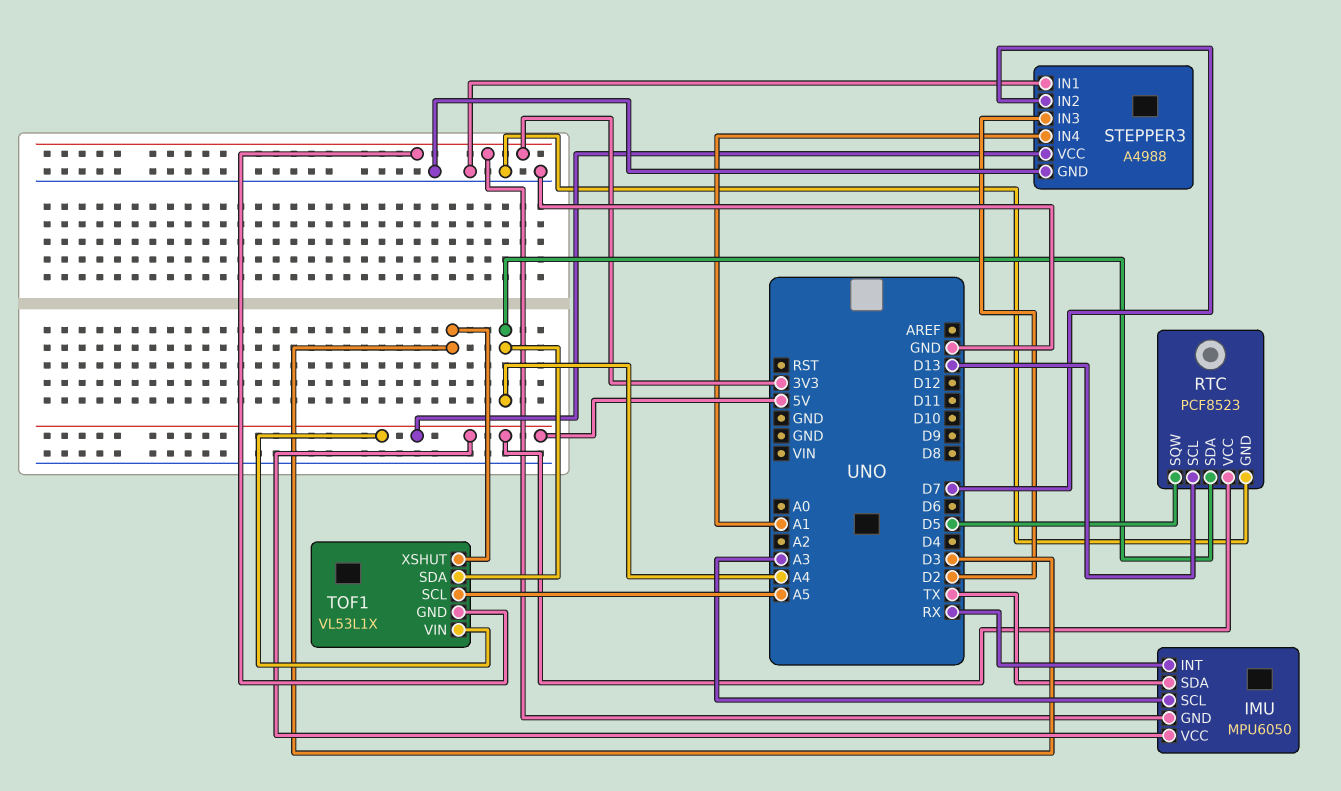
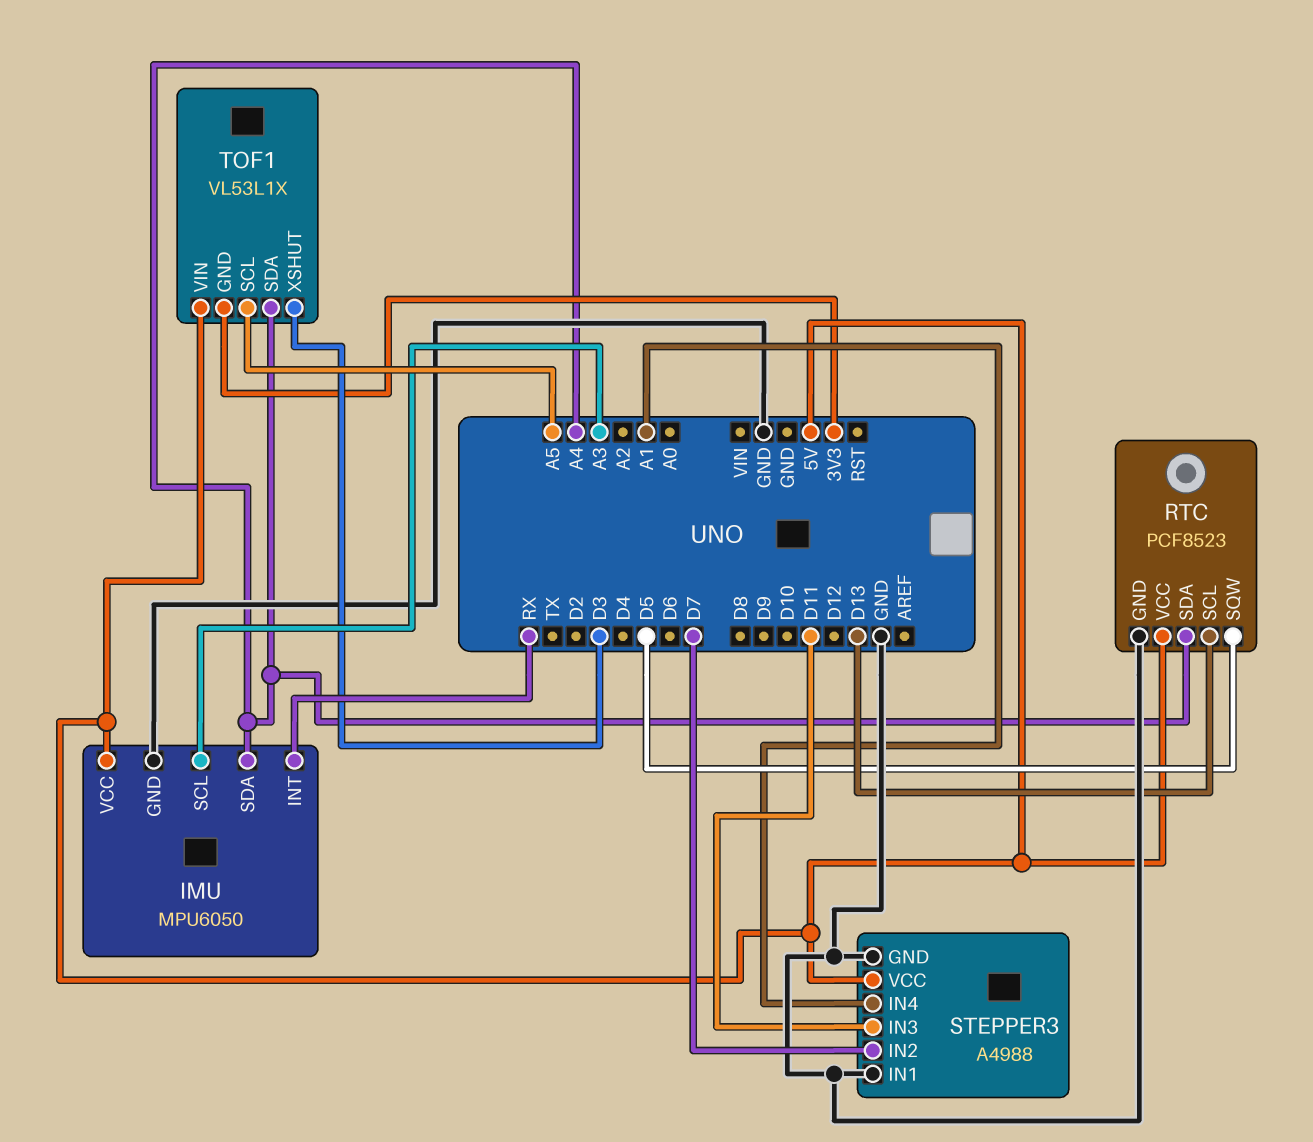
IMU pin GND: 3V3 -> GND
IMU pin SDA: TX -> A4
STEPPER3 pin IN3: D2 -> D11

